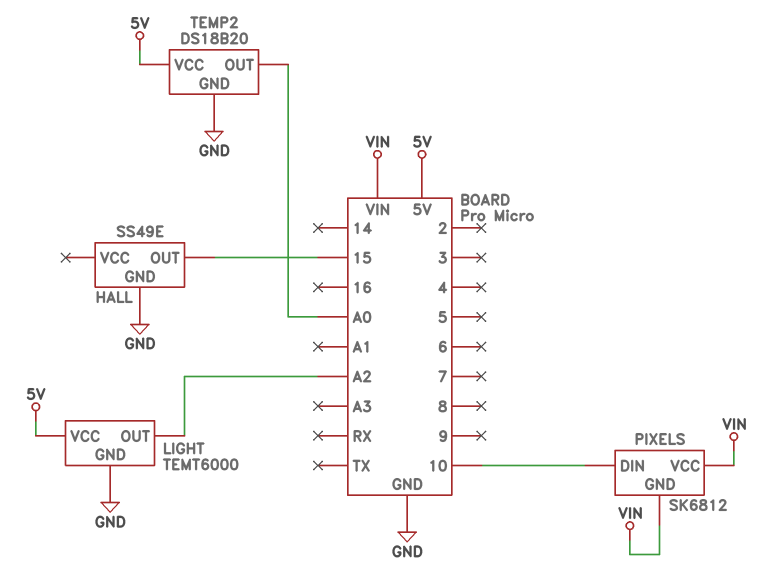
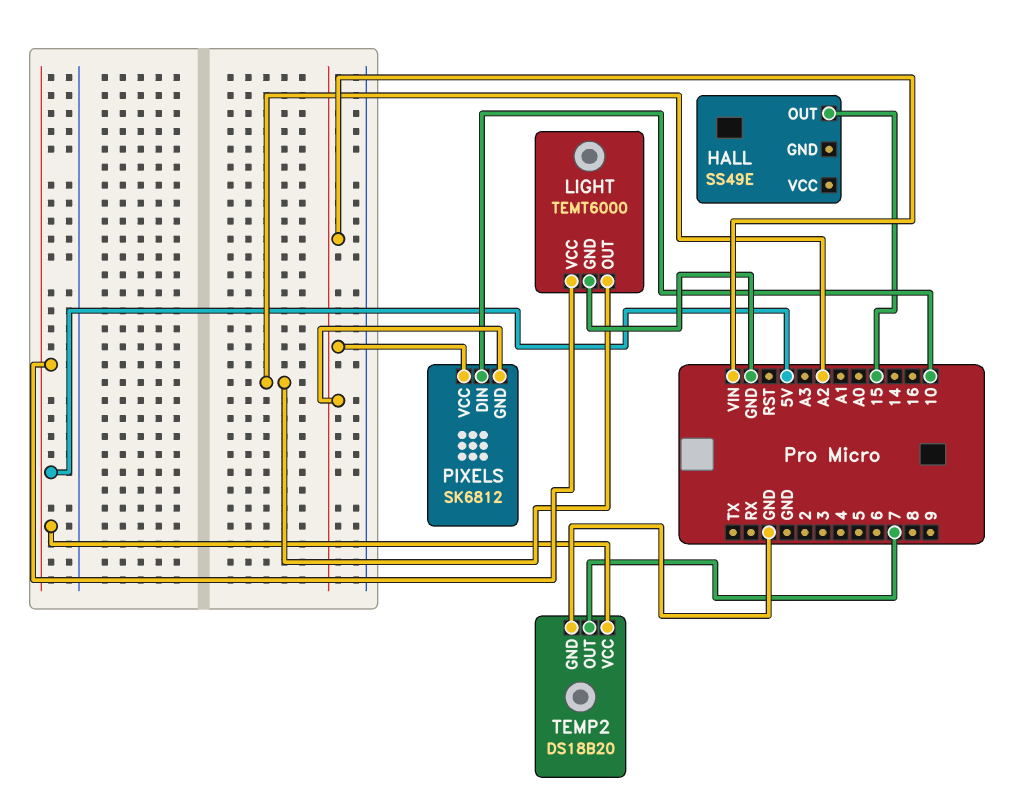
HALL pin GND: GND -> none
TEMP2 pin OUT: A0 -> 7

